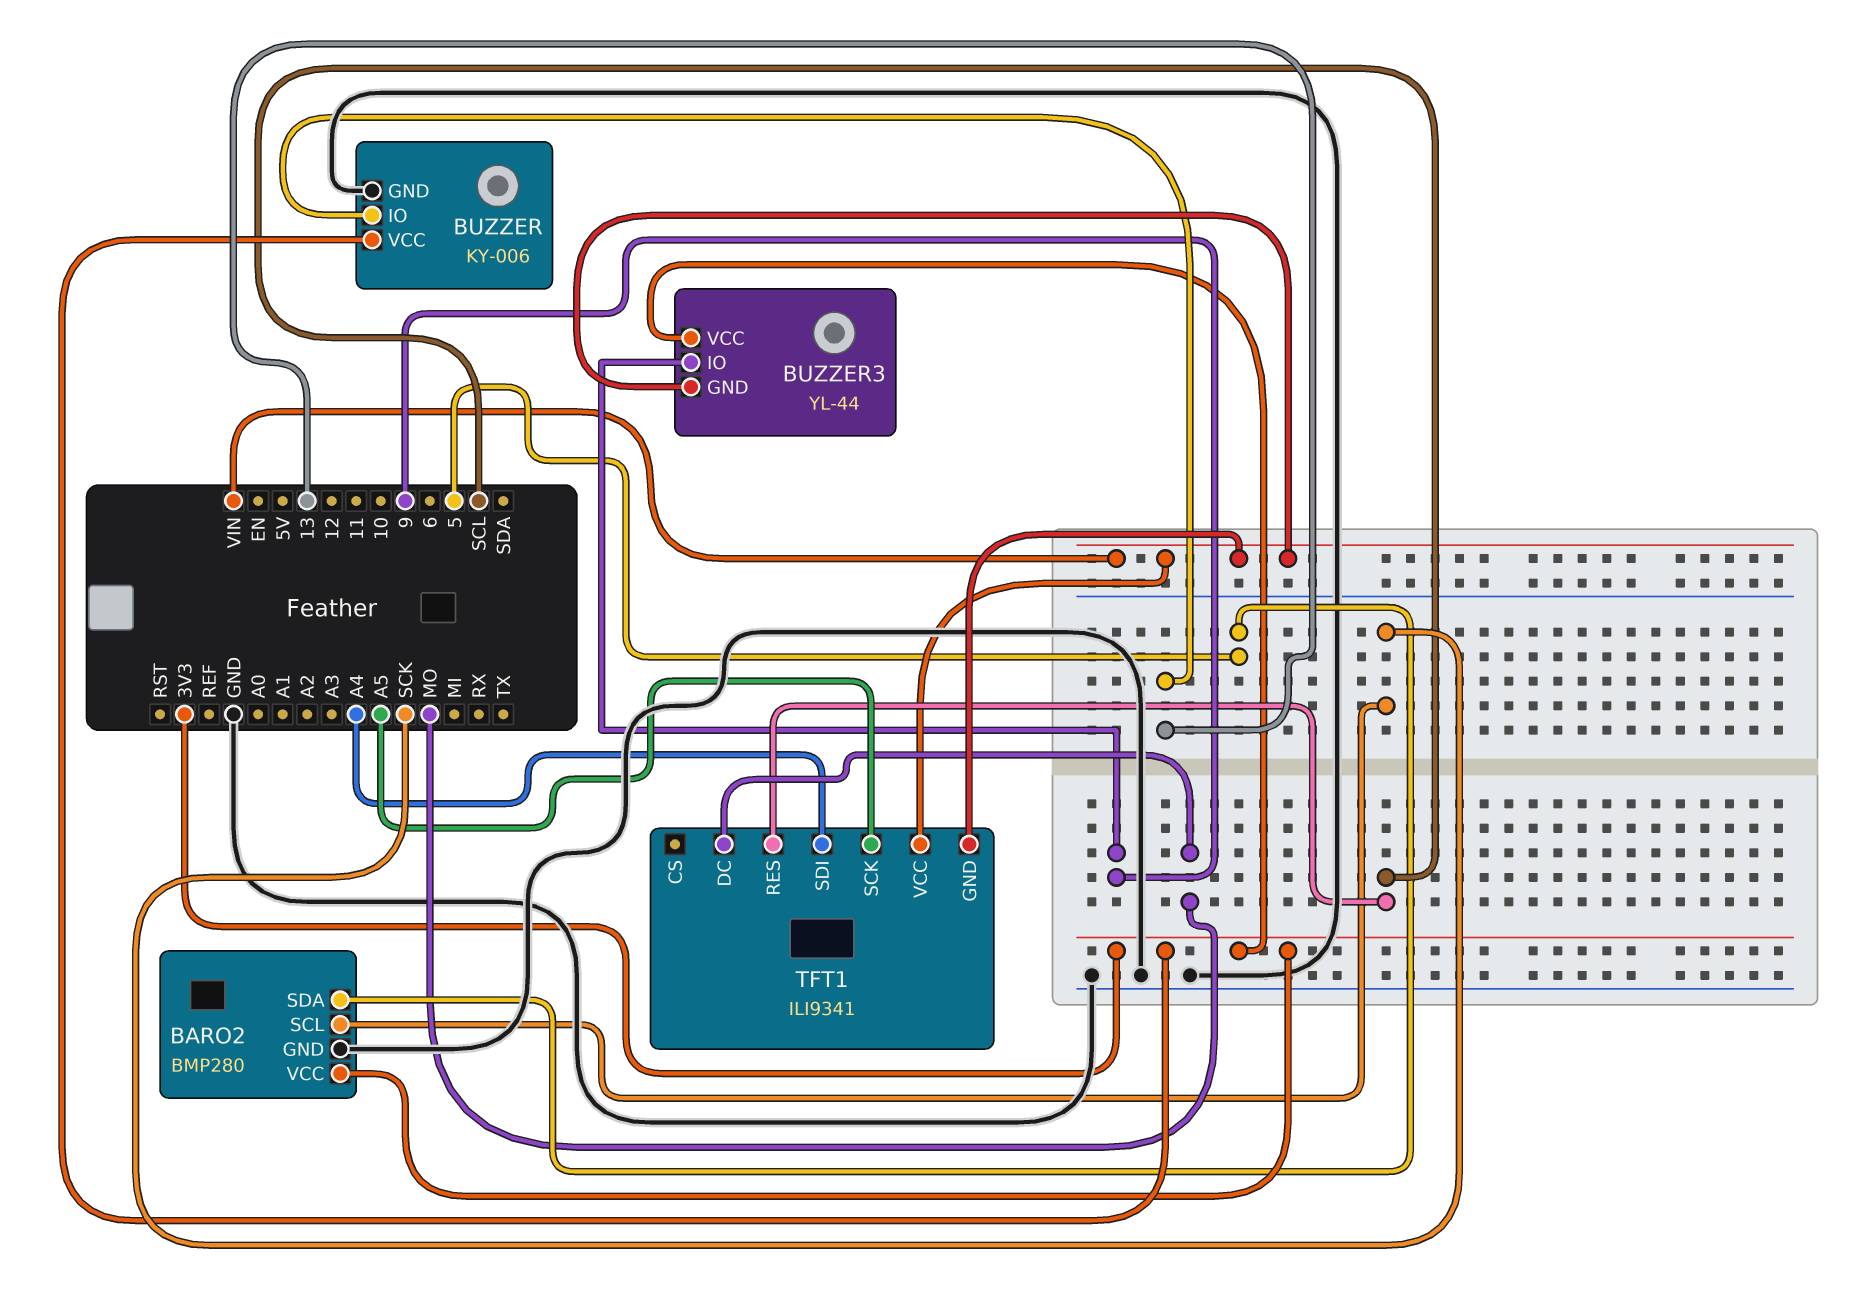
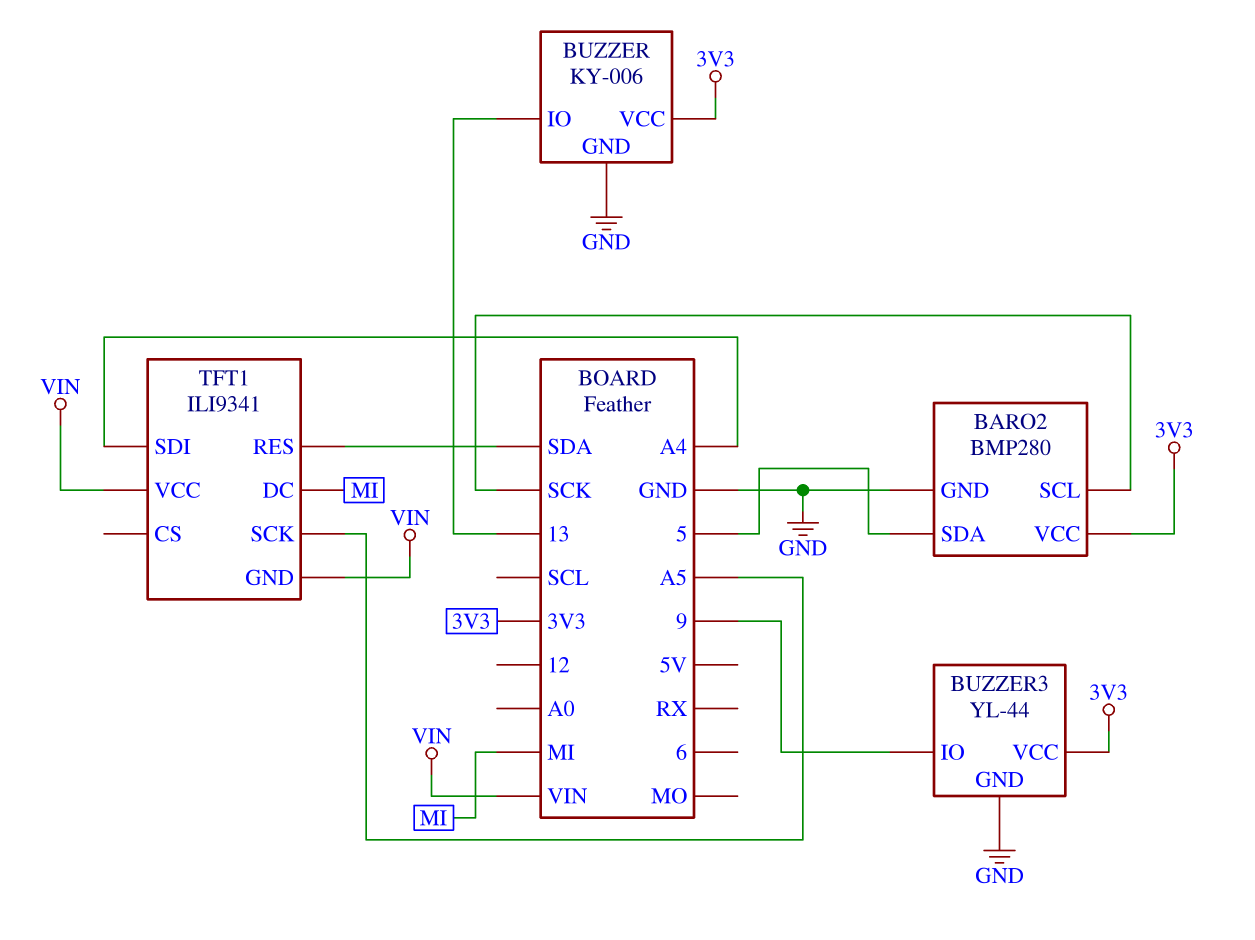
BUZZER3 pin GND: VIN -> GND
TFT1 pin DC: MO -> MI
TFT1 pin RES: SCL -> SDA

